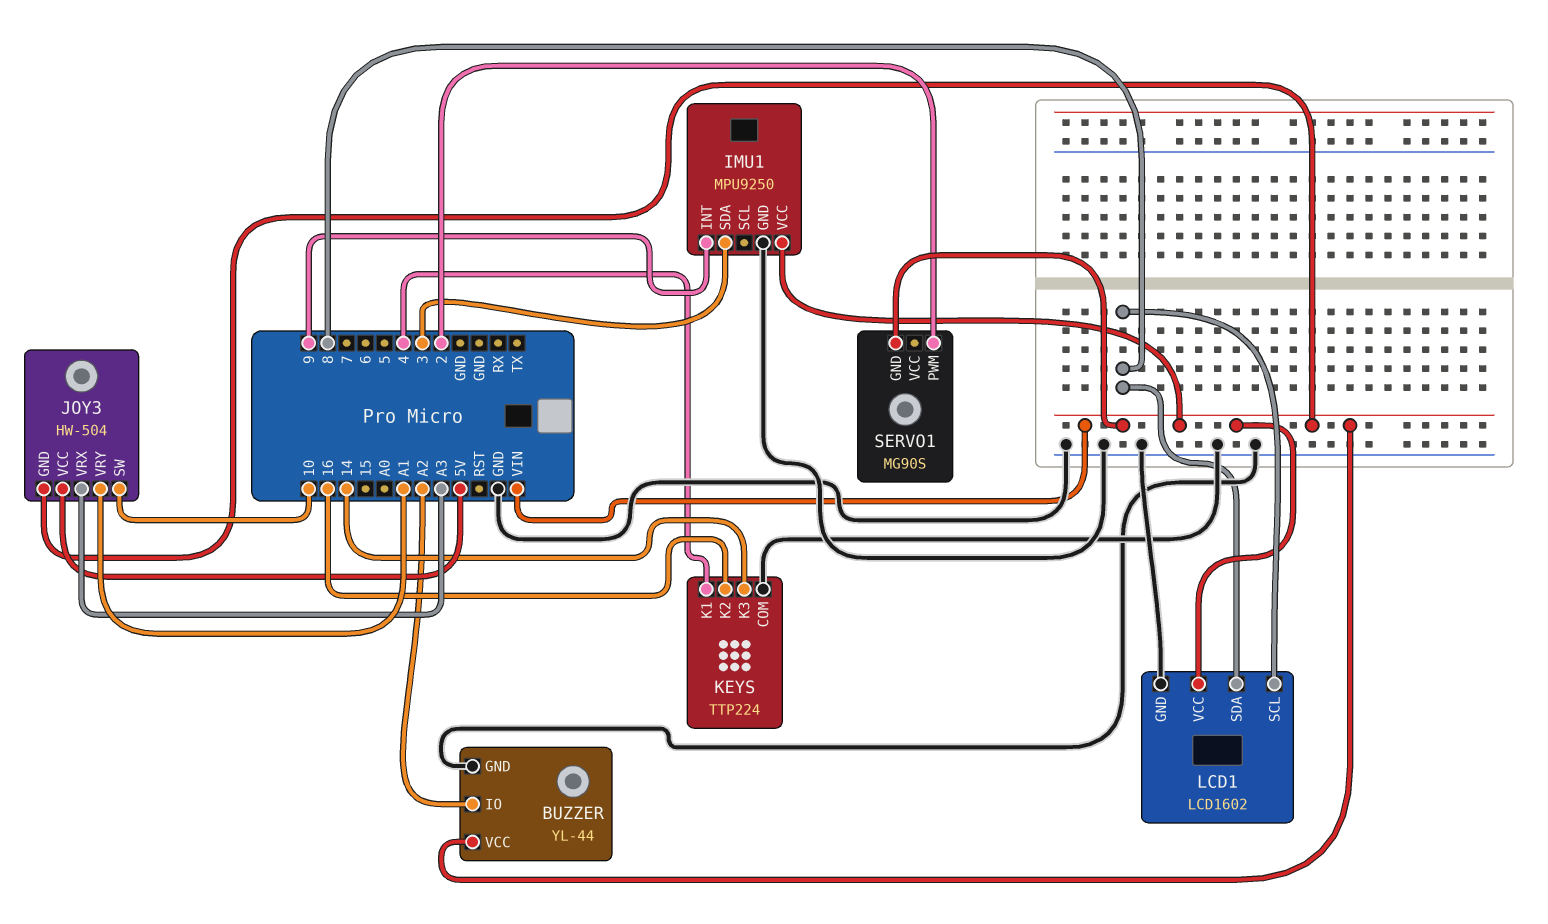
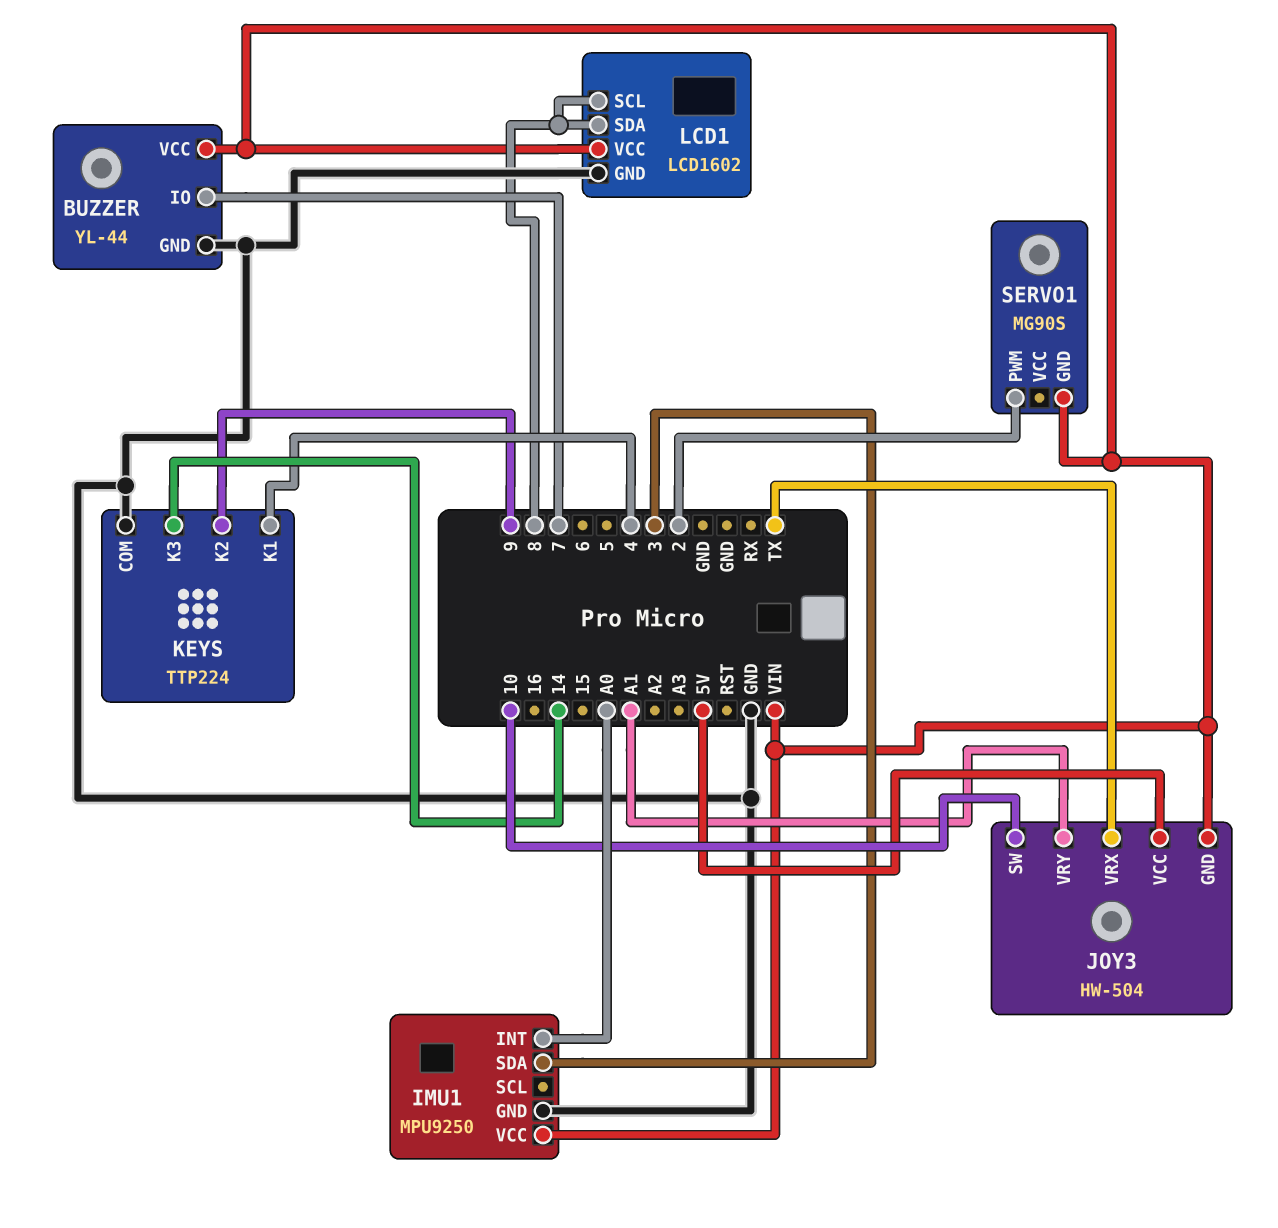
BUZZER pin IO: A2 -> 7
IMU1 pin INT: 9 -> A0
JOY3 pin VRX: A3 -> TX
KEYS pin K2: 16 -> 9

